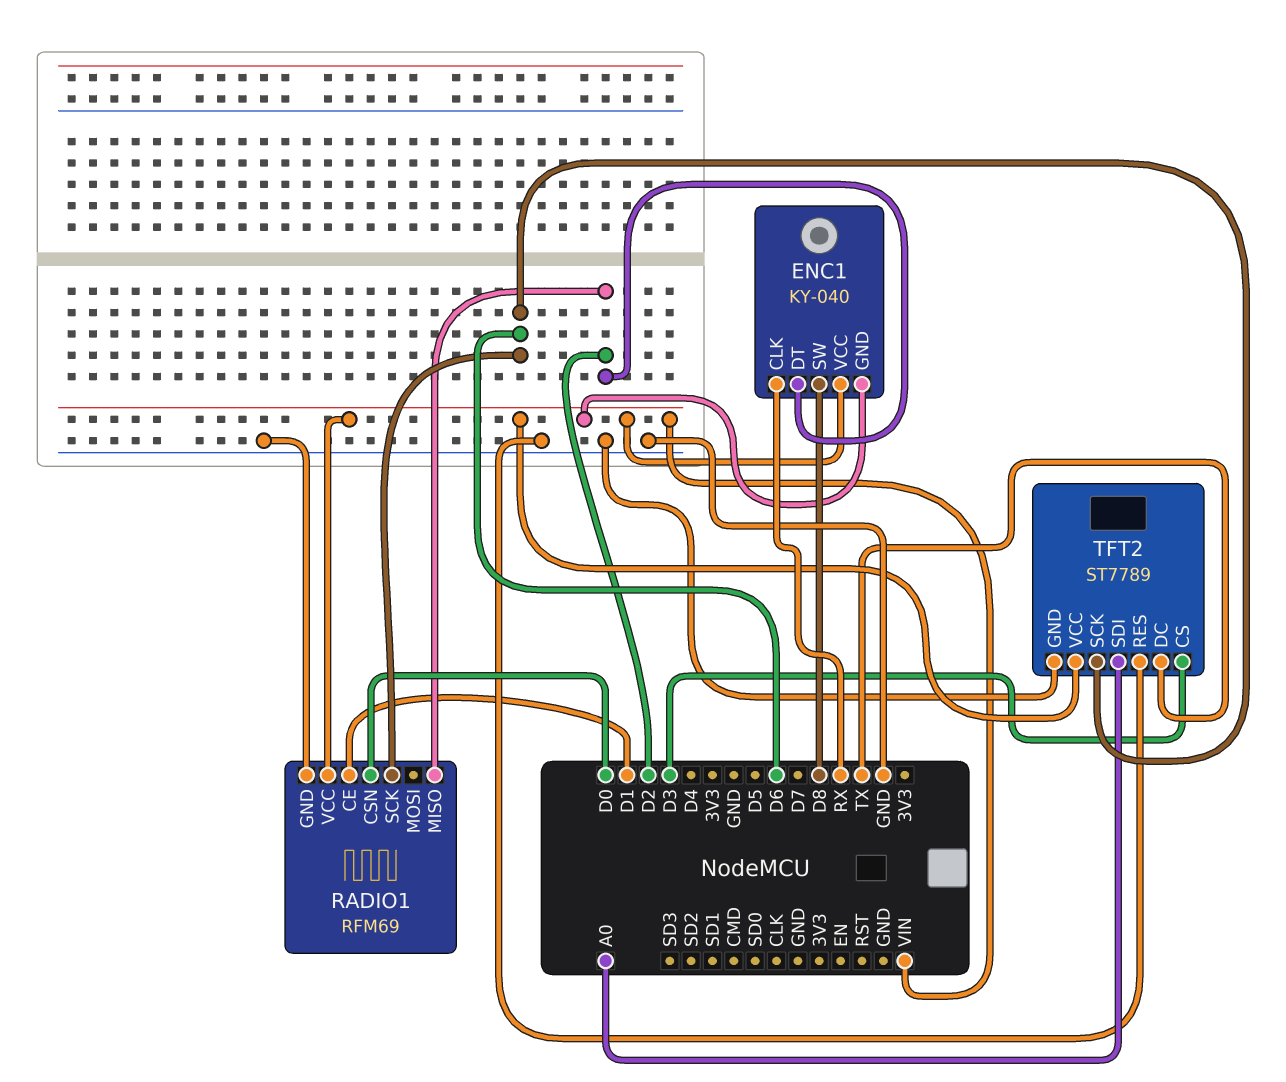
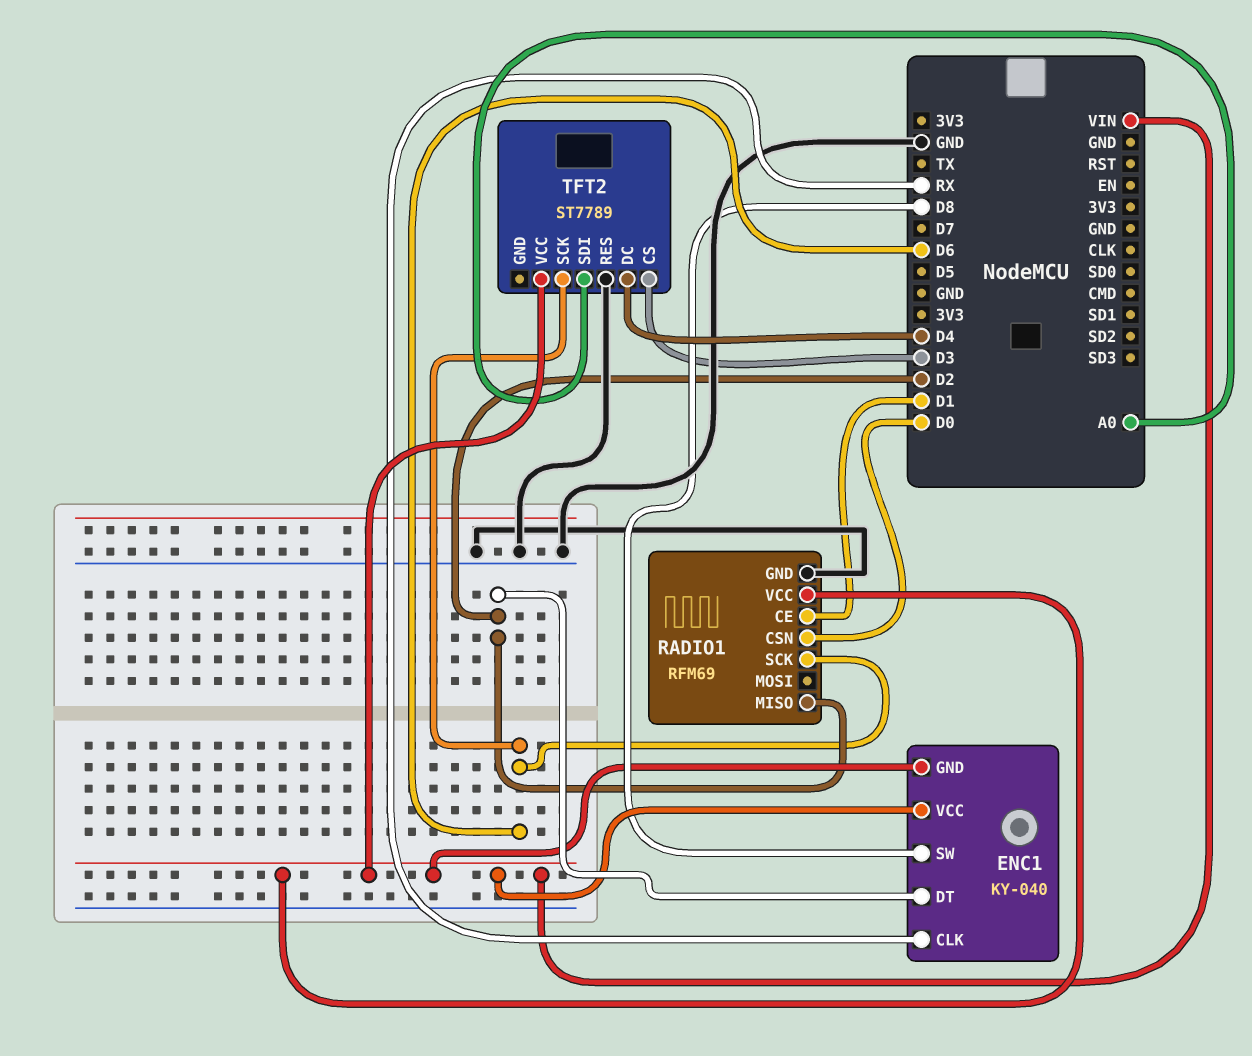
TFT2 pin DC: TX -> D4
TFT2 pin GND: GND -> none

